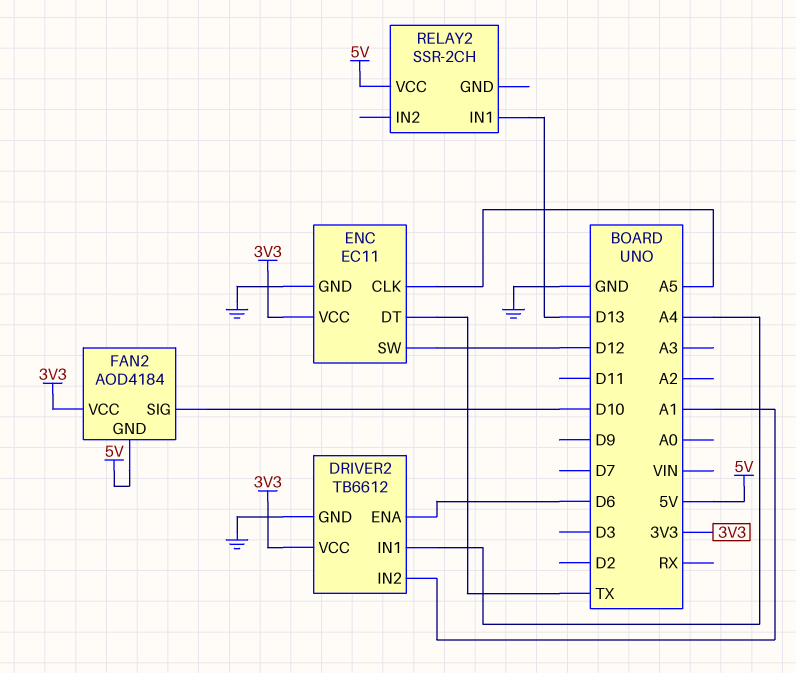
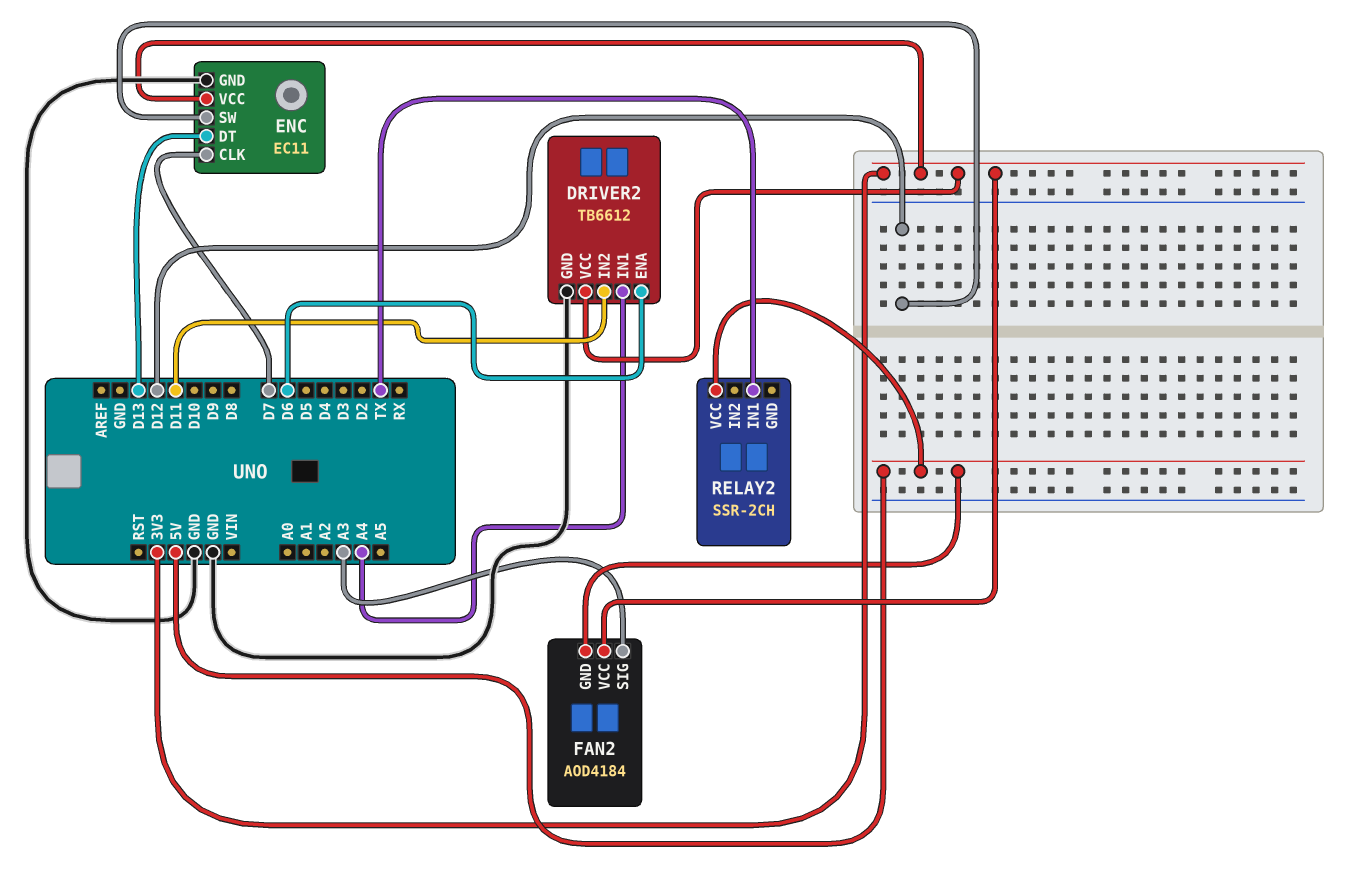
DRIVER2 pin IN2: A1 -> D11
ENC pin CLK: A5 -> D7
ENC pin DT: TX -> D13
FAN2 pin SIG: D10 -> A3
RELAY2 pin IN1: D13 -> TX

